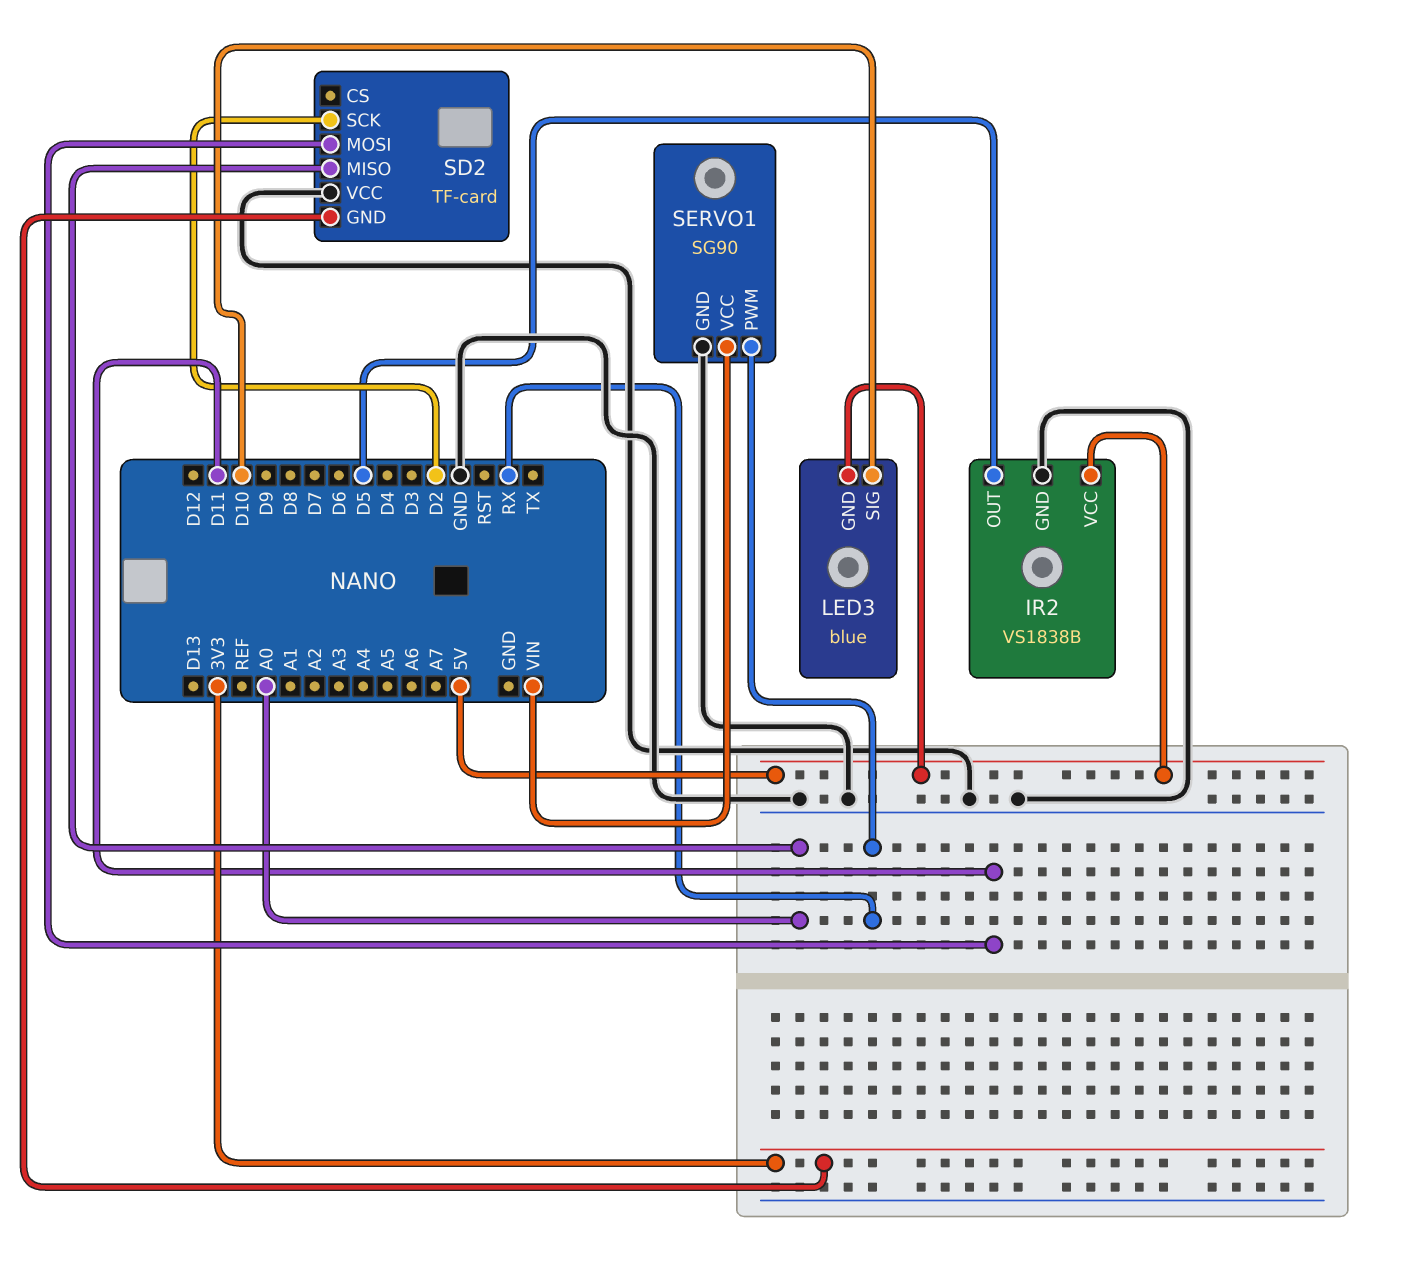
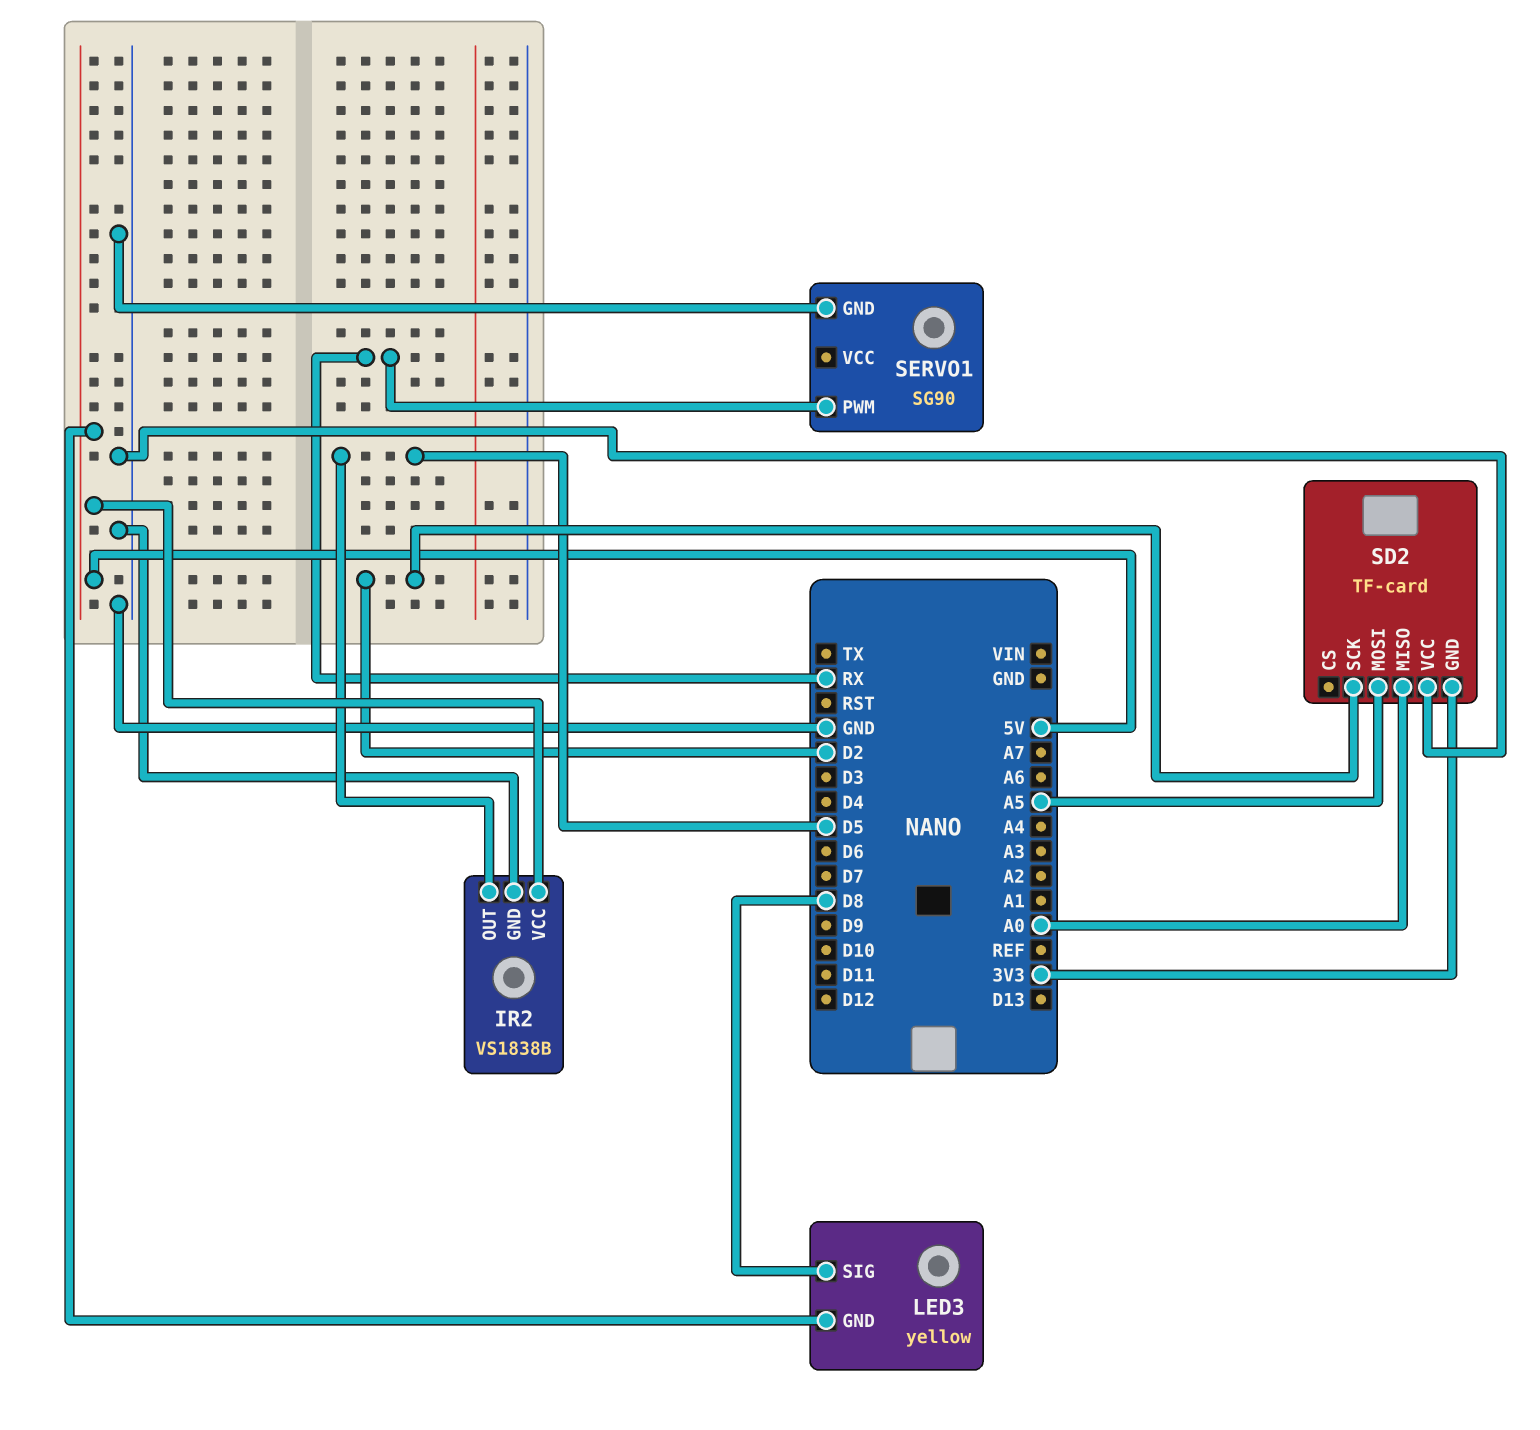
LED3: blue -> yellow
LED3 pin SIG: D10 -> D8
SD2 pin MOSI: D11 -> A5
SERVO1 pin VCC: VIN -> none

